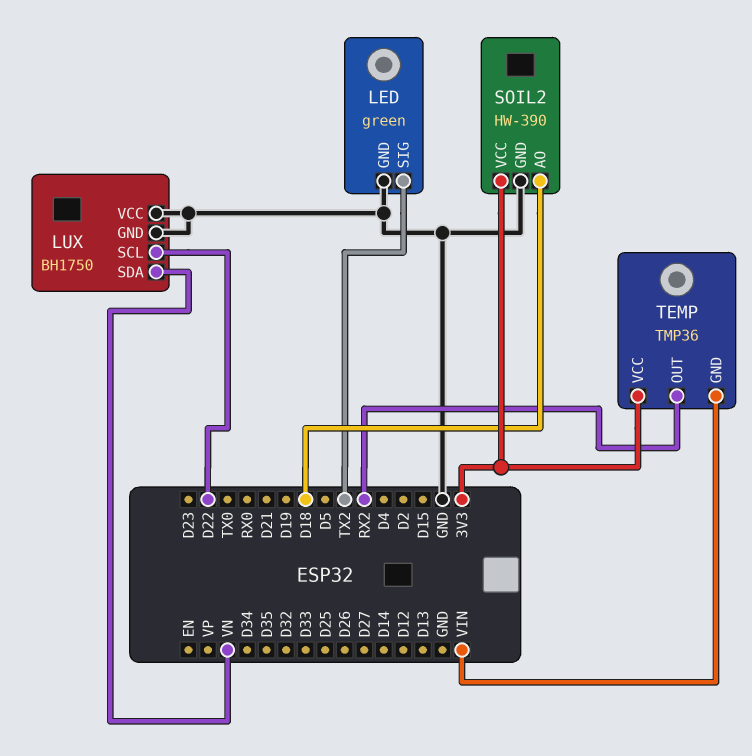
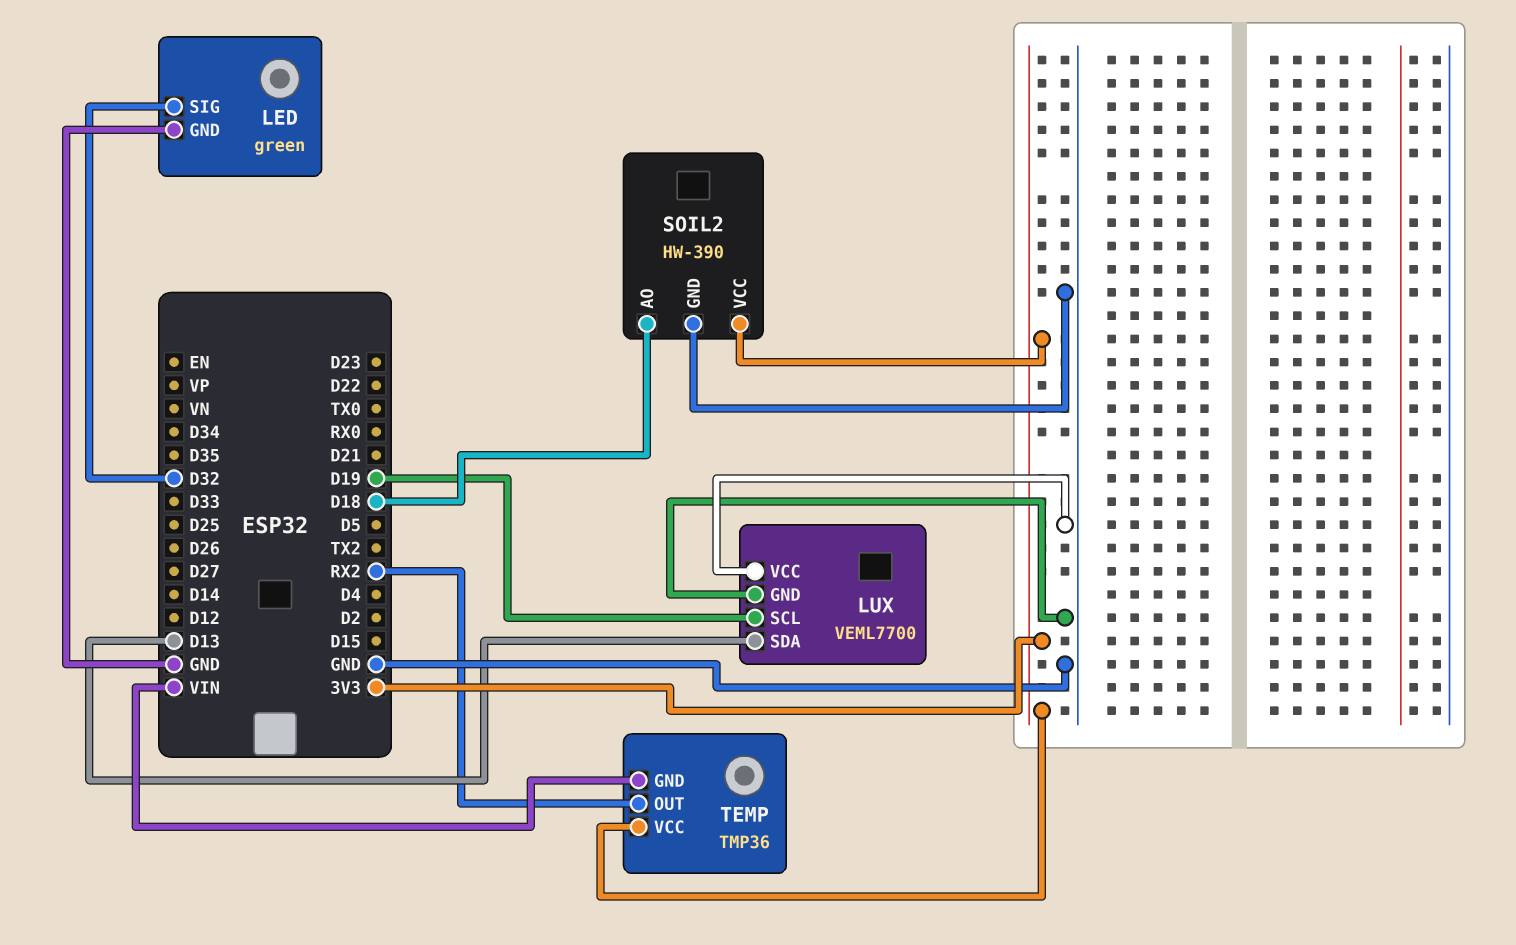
LED pin SIG: TX2 -> D32
LUX: BH1750 -> VEML7700
LUX pin SCL: D22 -> D19
LUX pin SDA: VN -> D13

